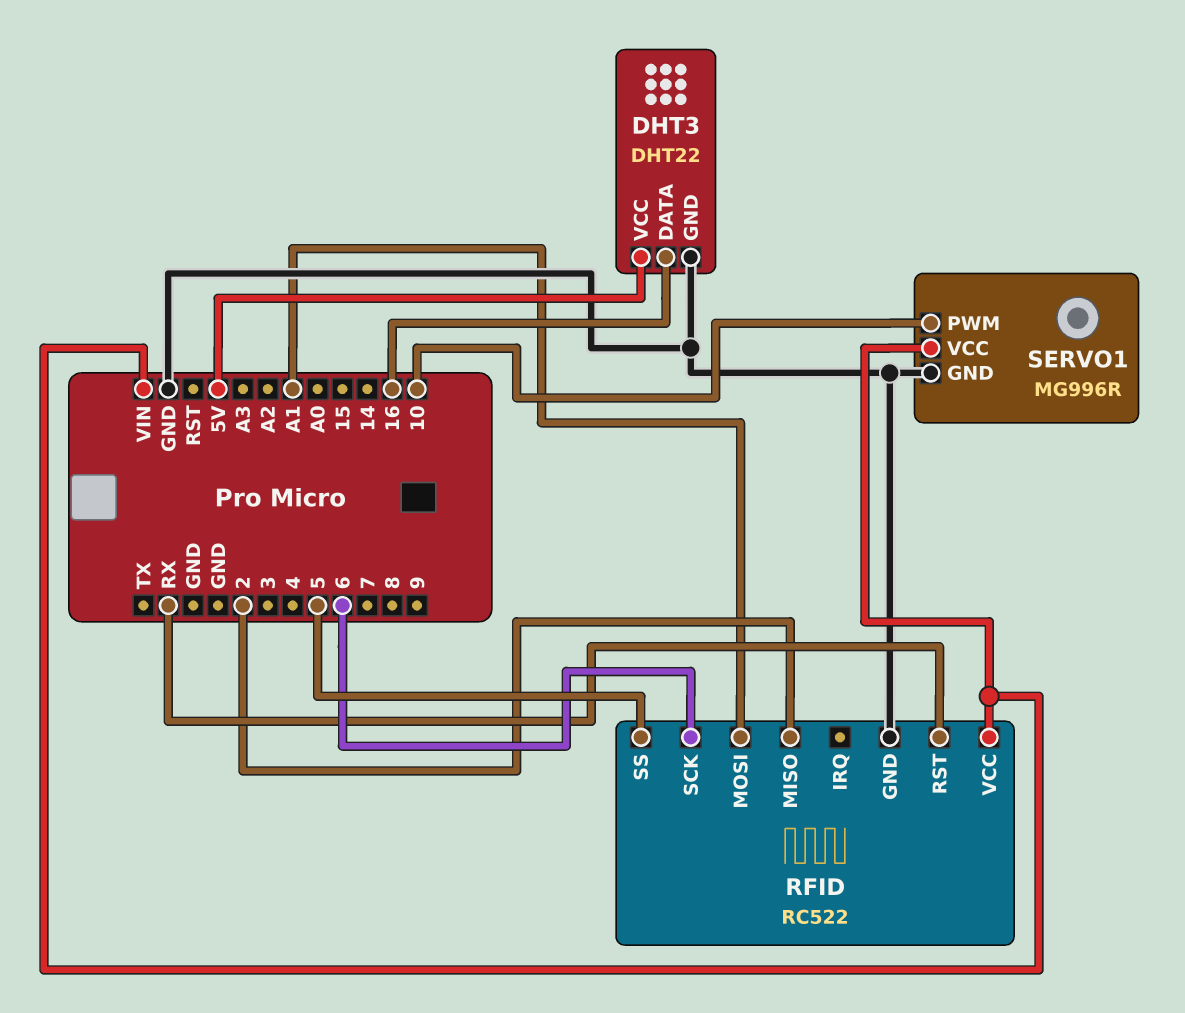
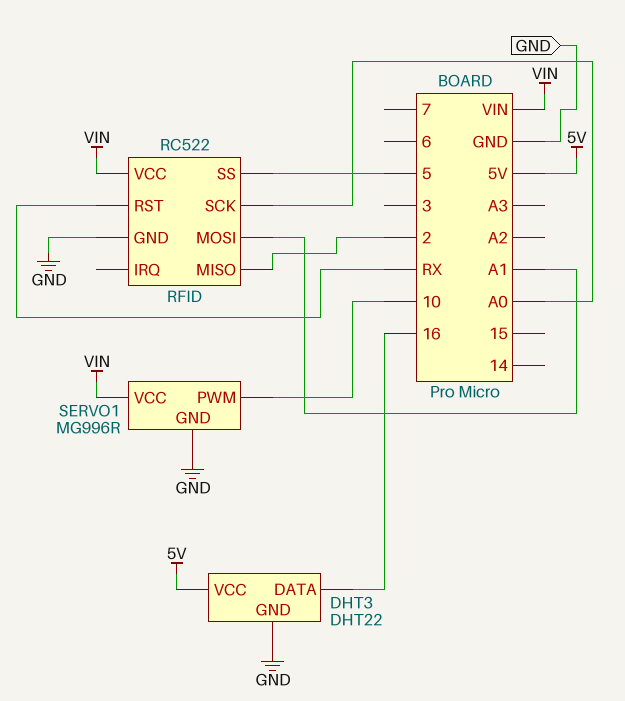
RFID pin SCK: 6 -> A0

